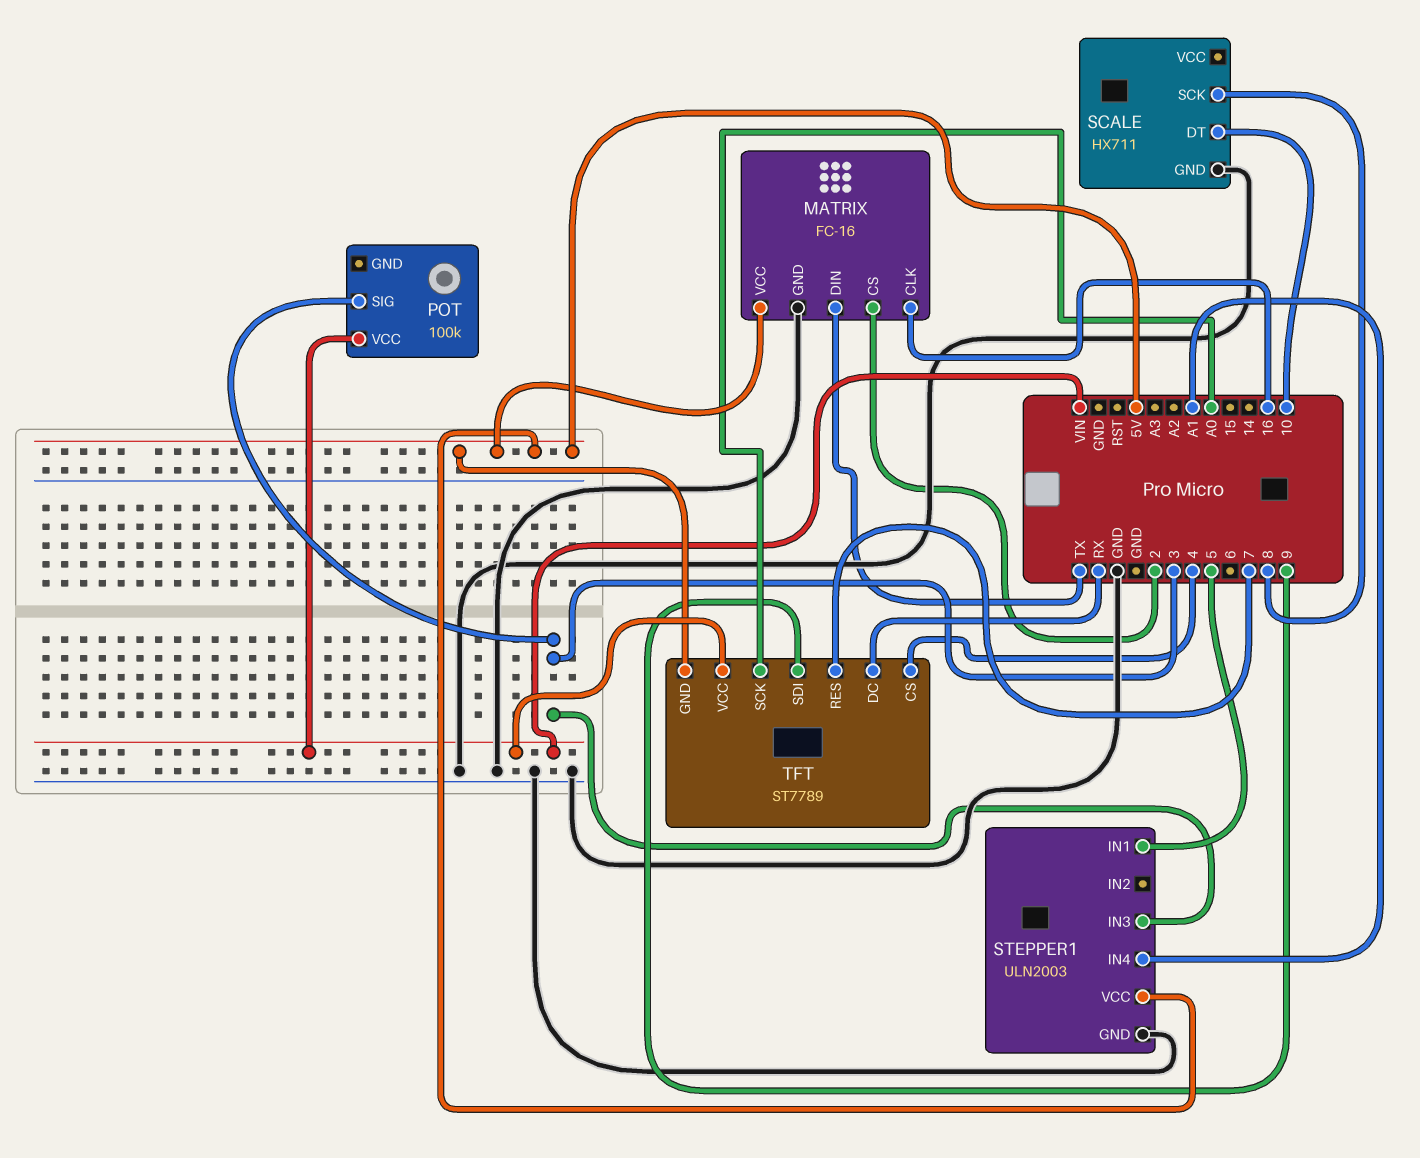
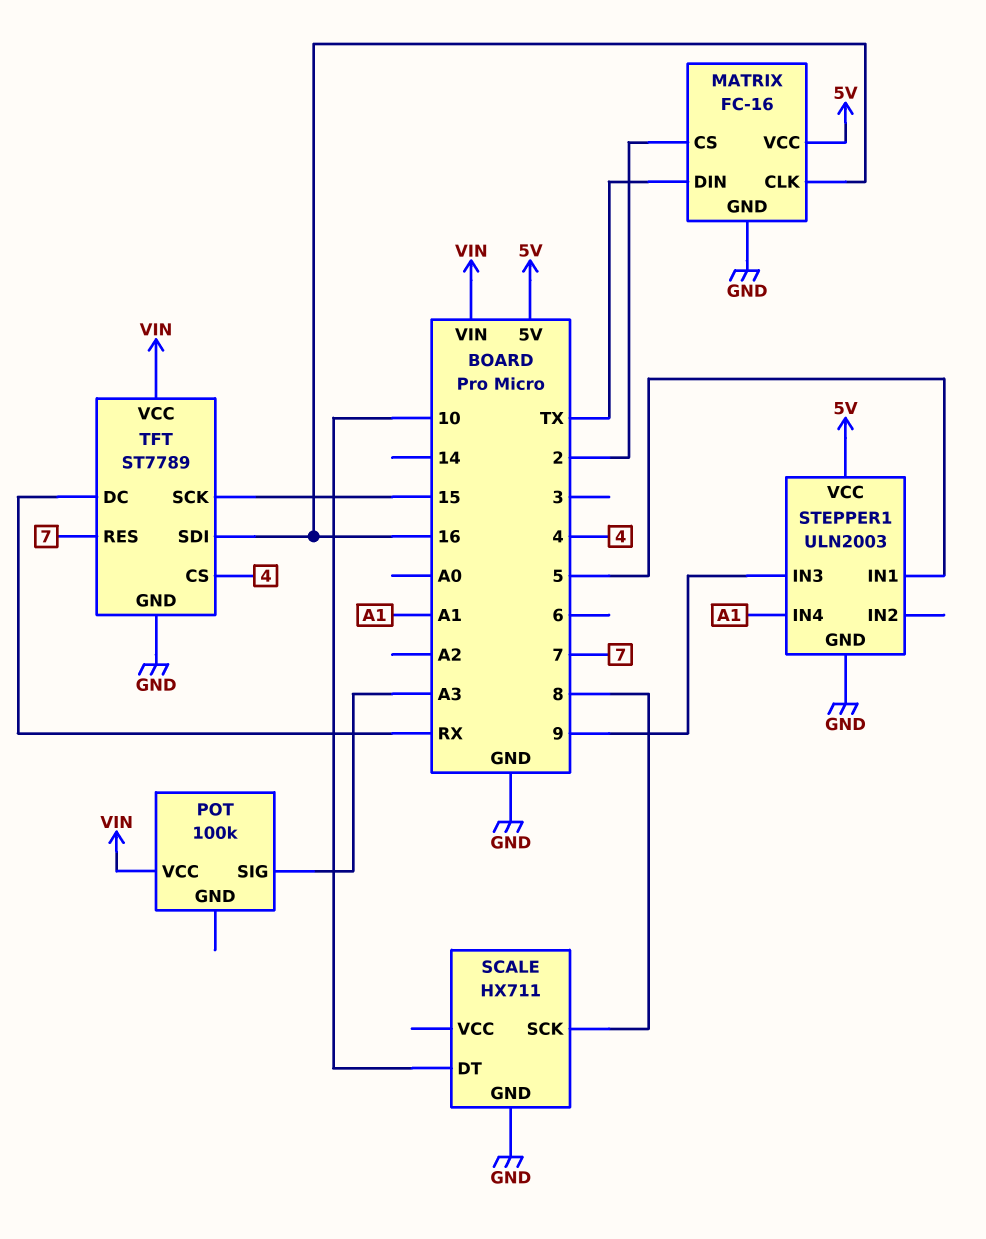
POT pin SIG: 3 -> A3
STEPPER1 pin IN3: 3 -> 9
TFT pin GND: 5V -> GND
TFT pin SCK: A0 -> 15
TFT pin SDI: 9 -> 16

